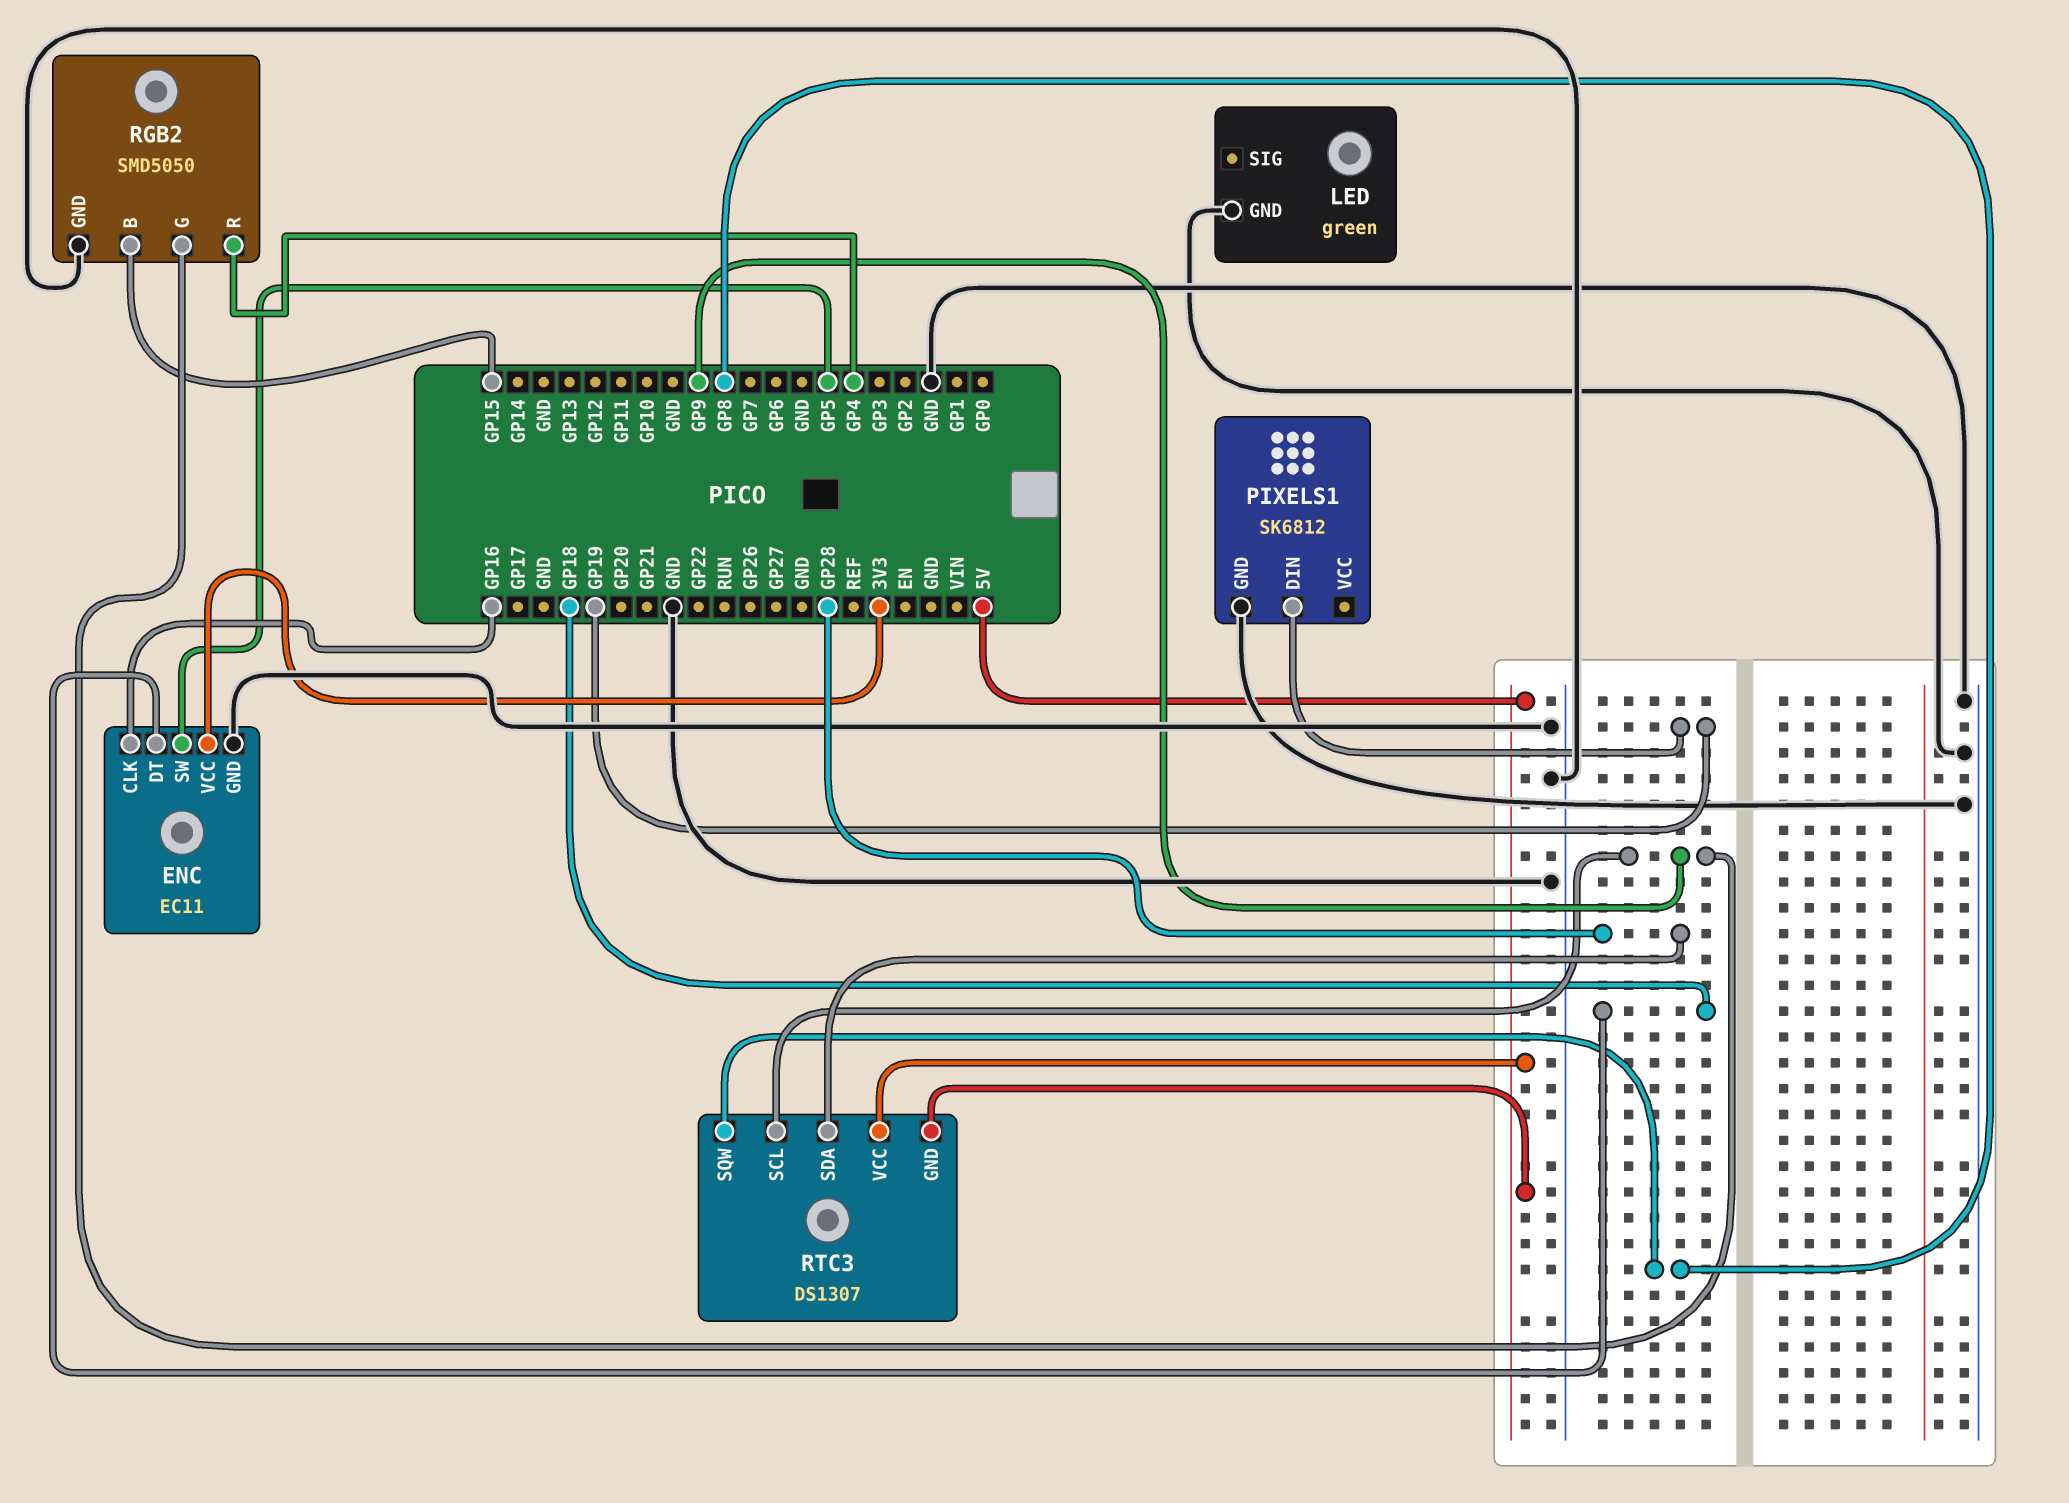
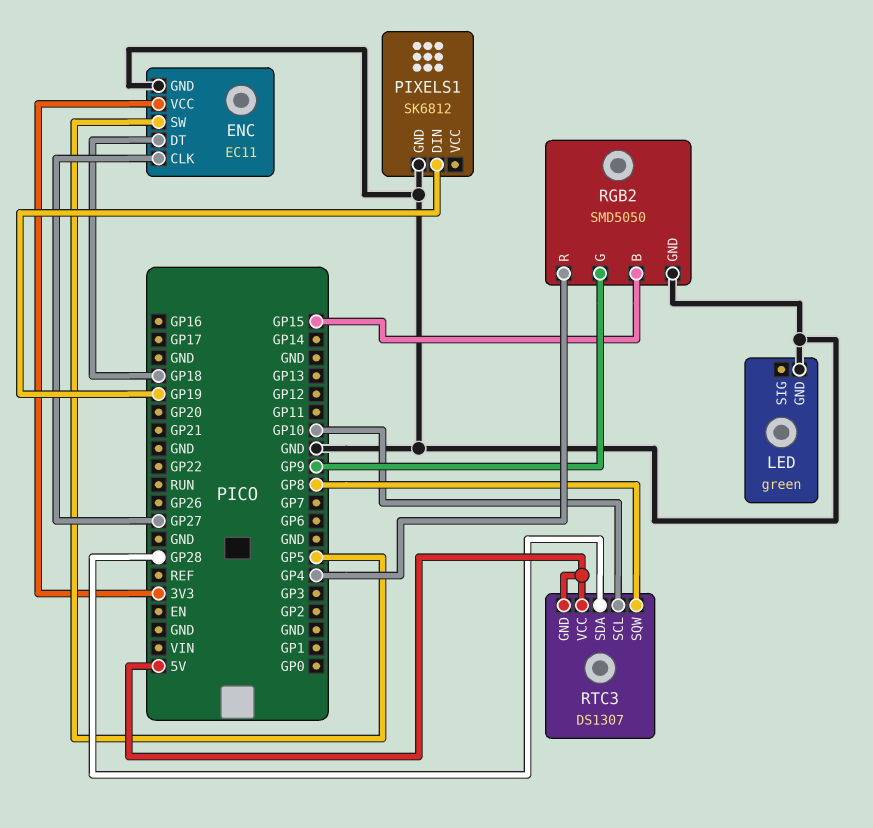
ENC pin CLK: GP16 -> GP27
RTC3 pin SCL: GP9 -> GP10

